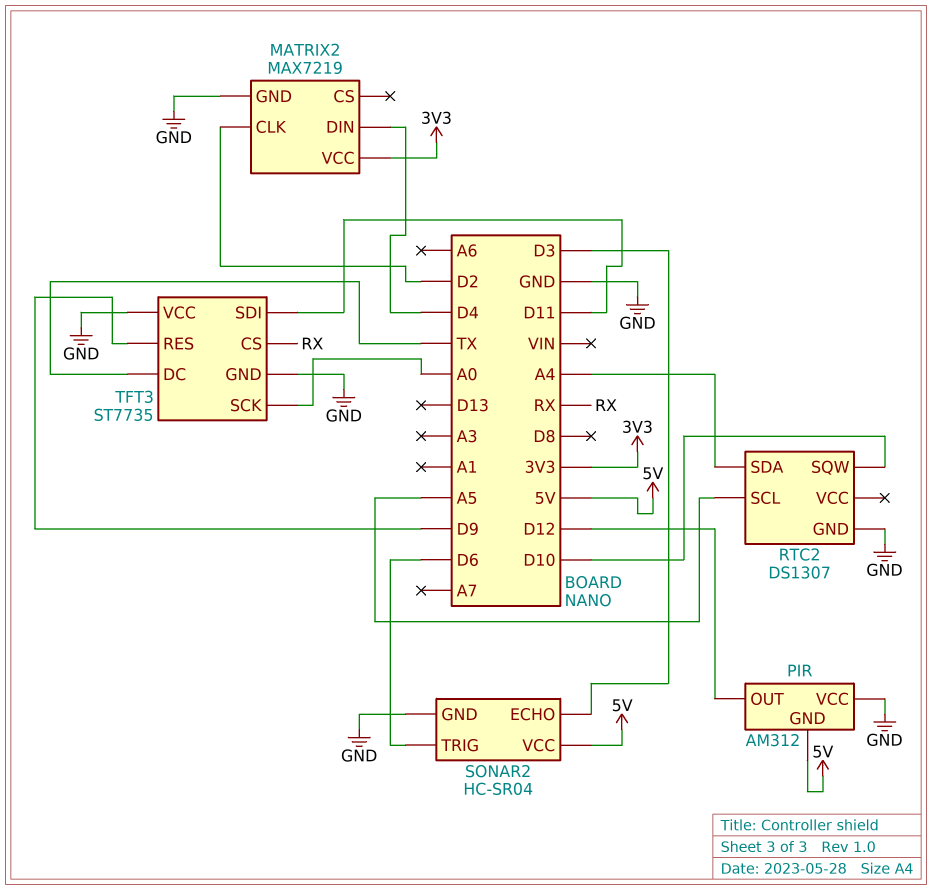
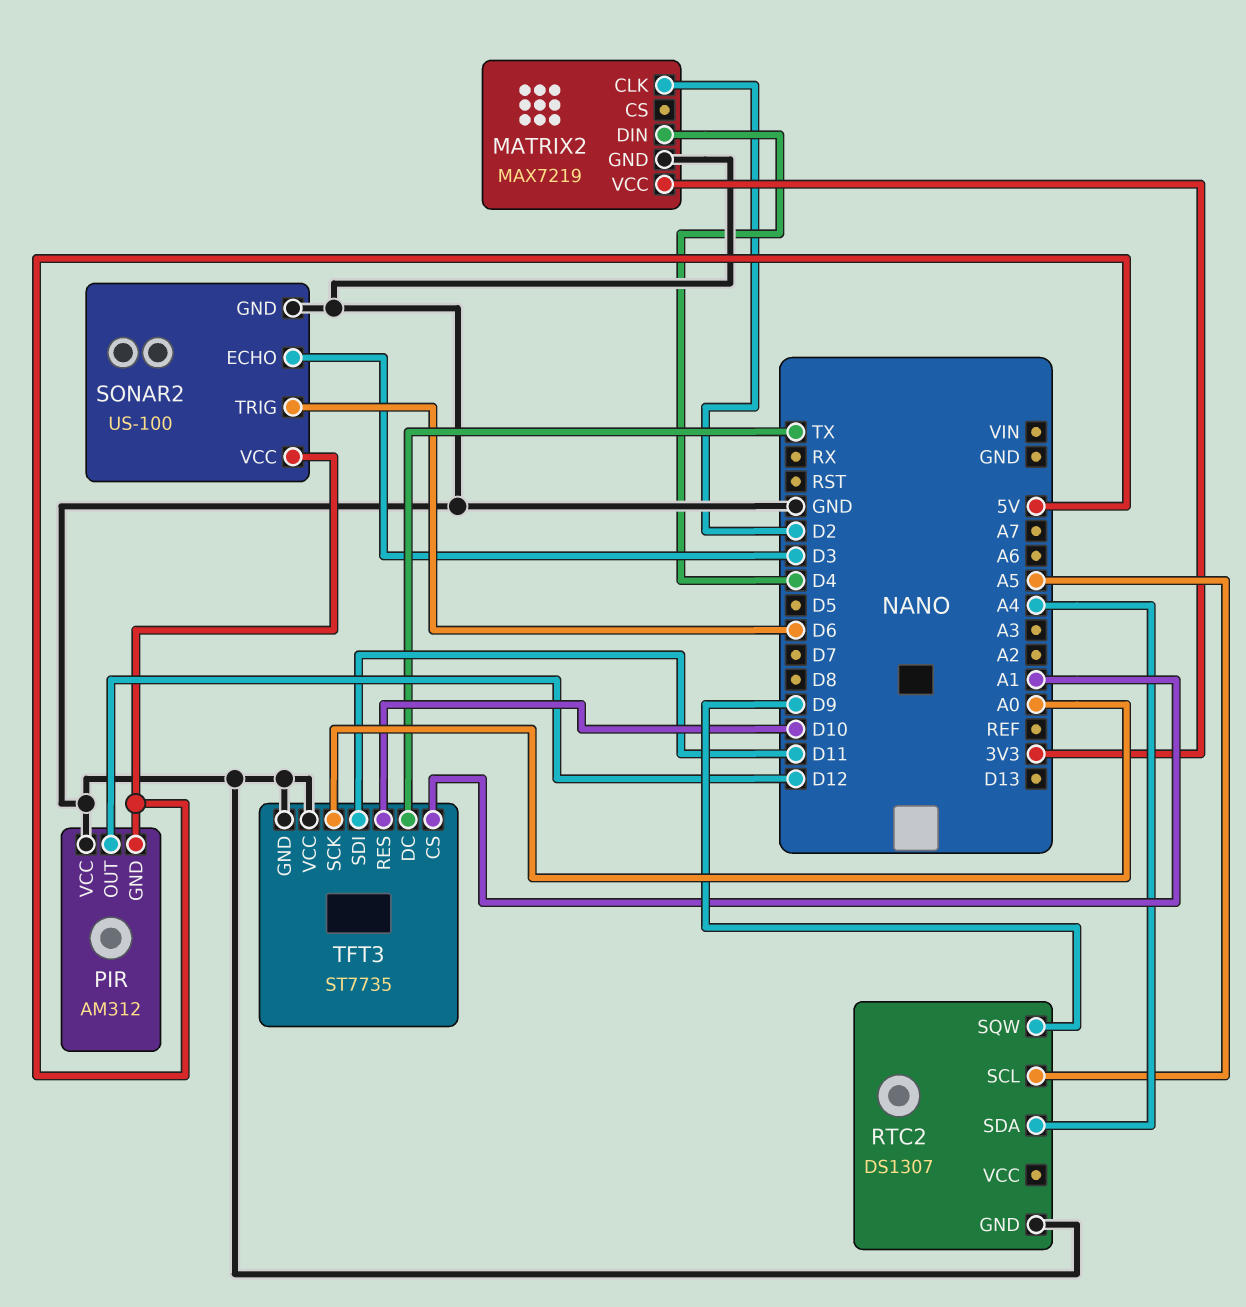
RTC2 pin SQW: D10 -> D9
SONAR2: HC-SR04 -> US-100
TFT3 pin CS: RX -> A1
TFT3 pin RES: D9 -> D10

